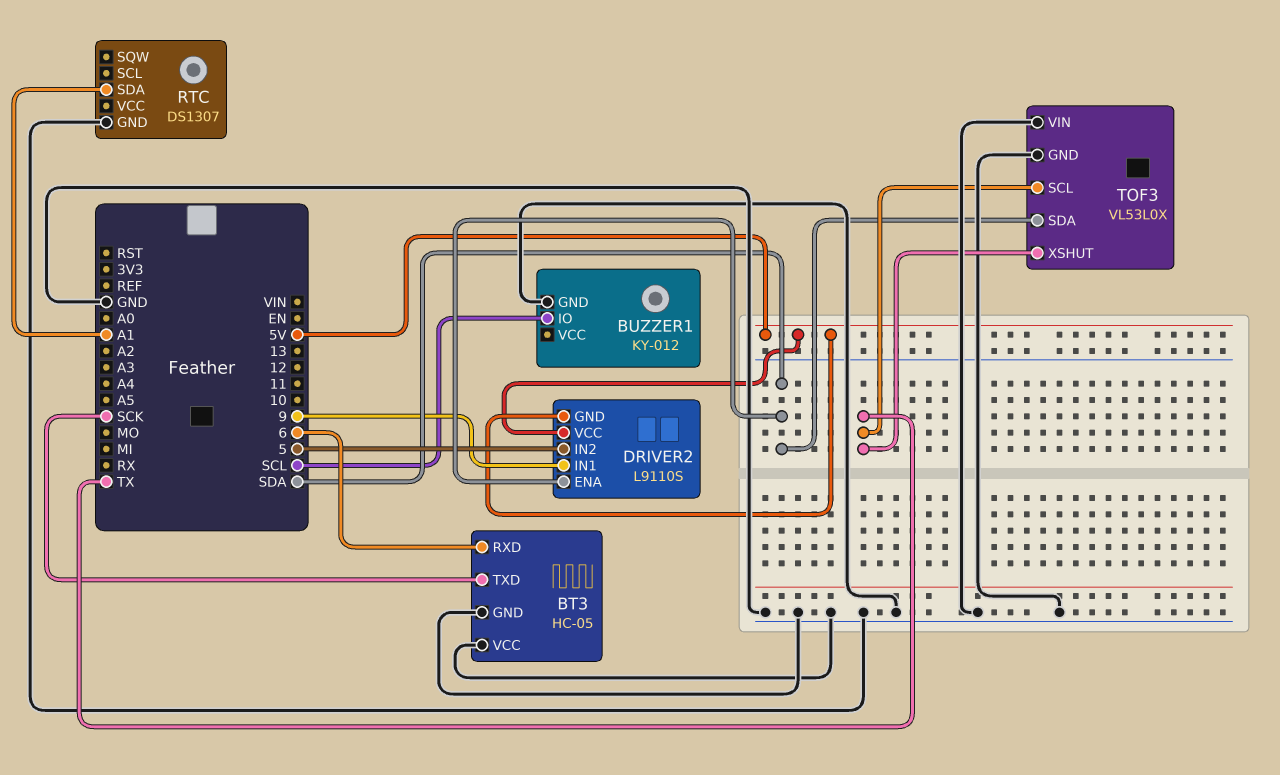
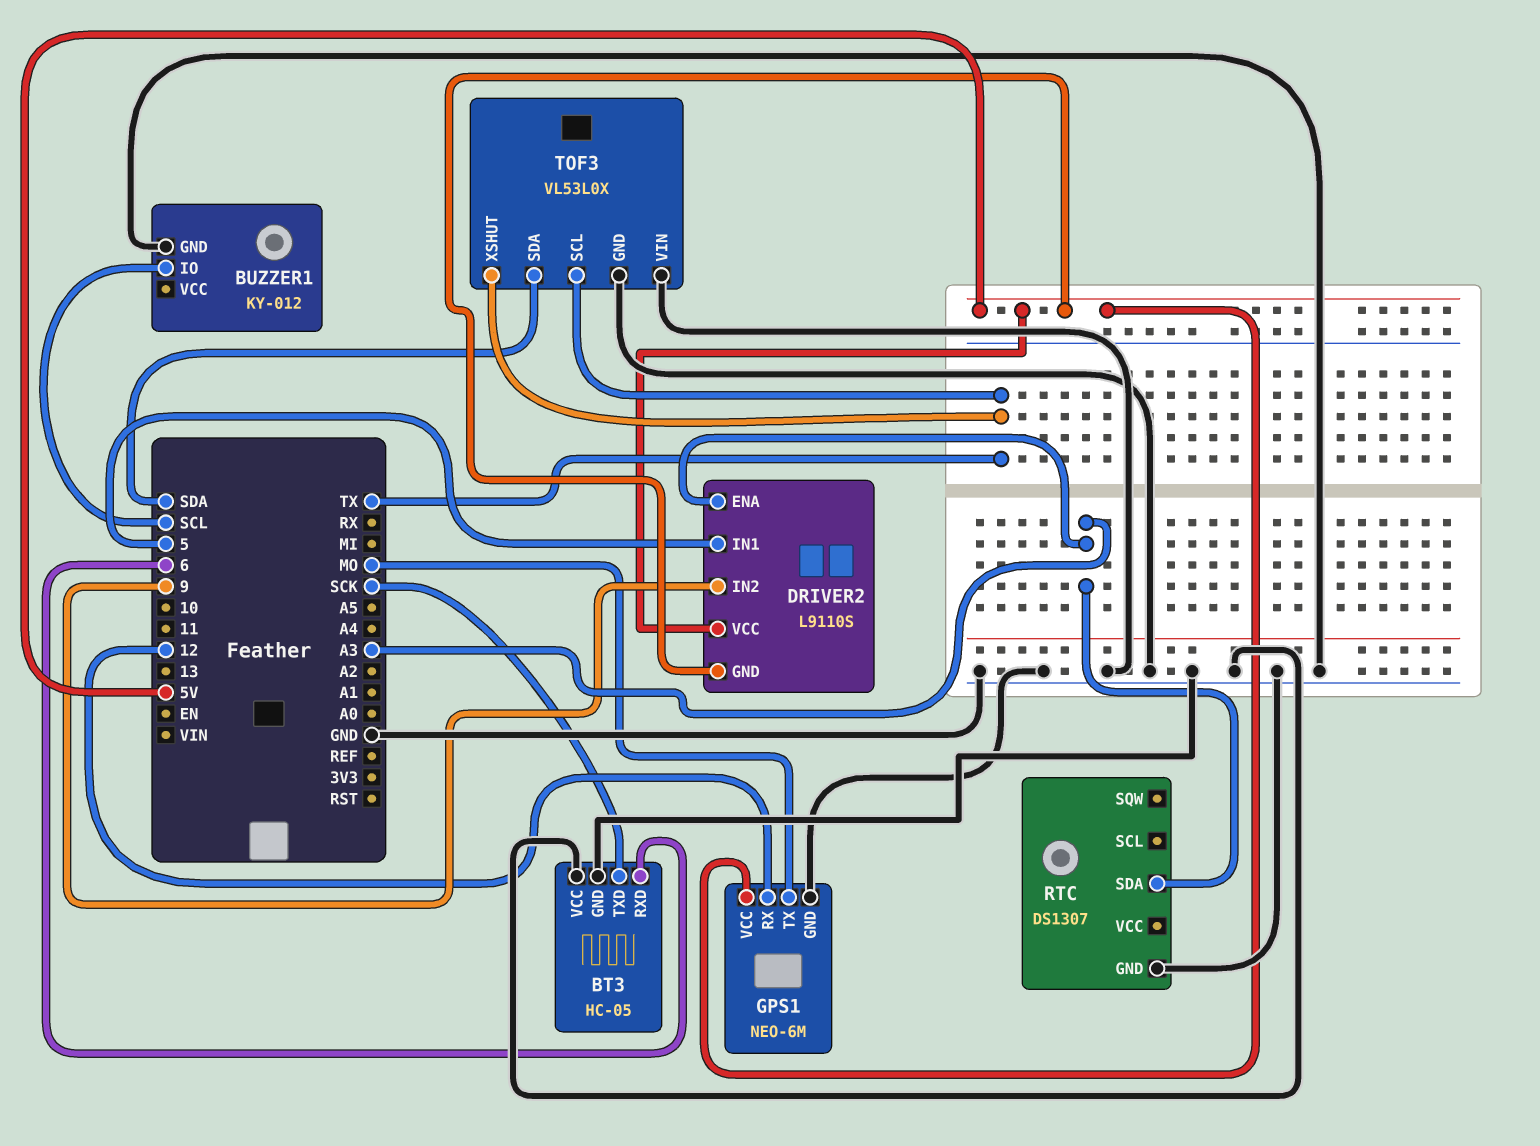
DRIVER2 pin ENA: SDA -> A3
DRIVER2 pin IN1: 9 -> 5
DRIVER2 pin IN2: 5 -> 9
GPS1: none -> NEO-6M
GPS1 pin GND: none -> GND
GPS1 pin RX: none -> 12
GPS1 pin TX: none -> MO
GPS1 pin VCC: none -> 5V
RTC pin SDA: A1 -> A3

